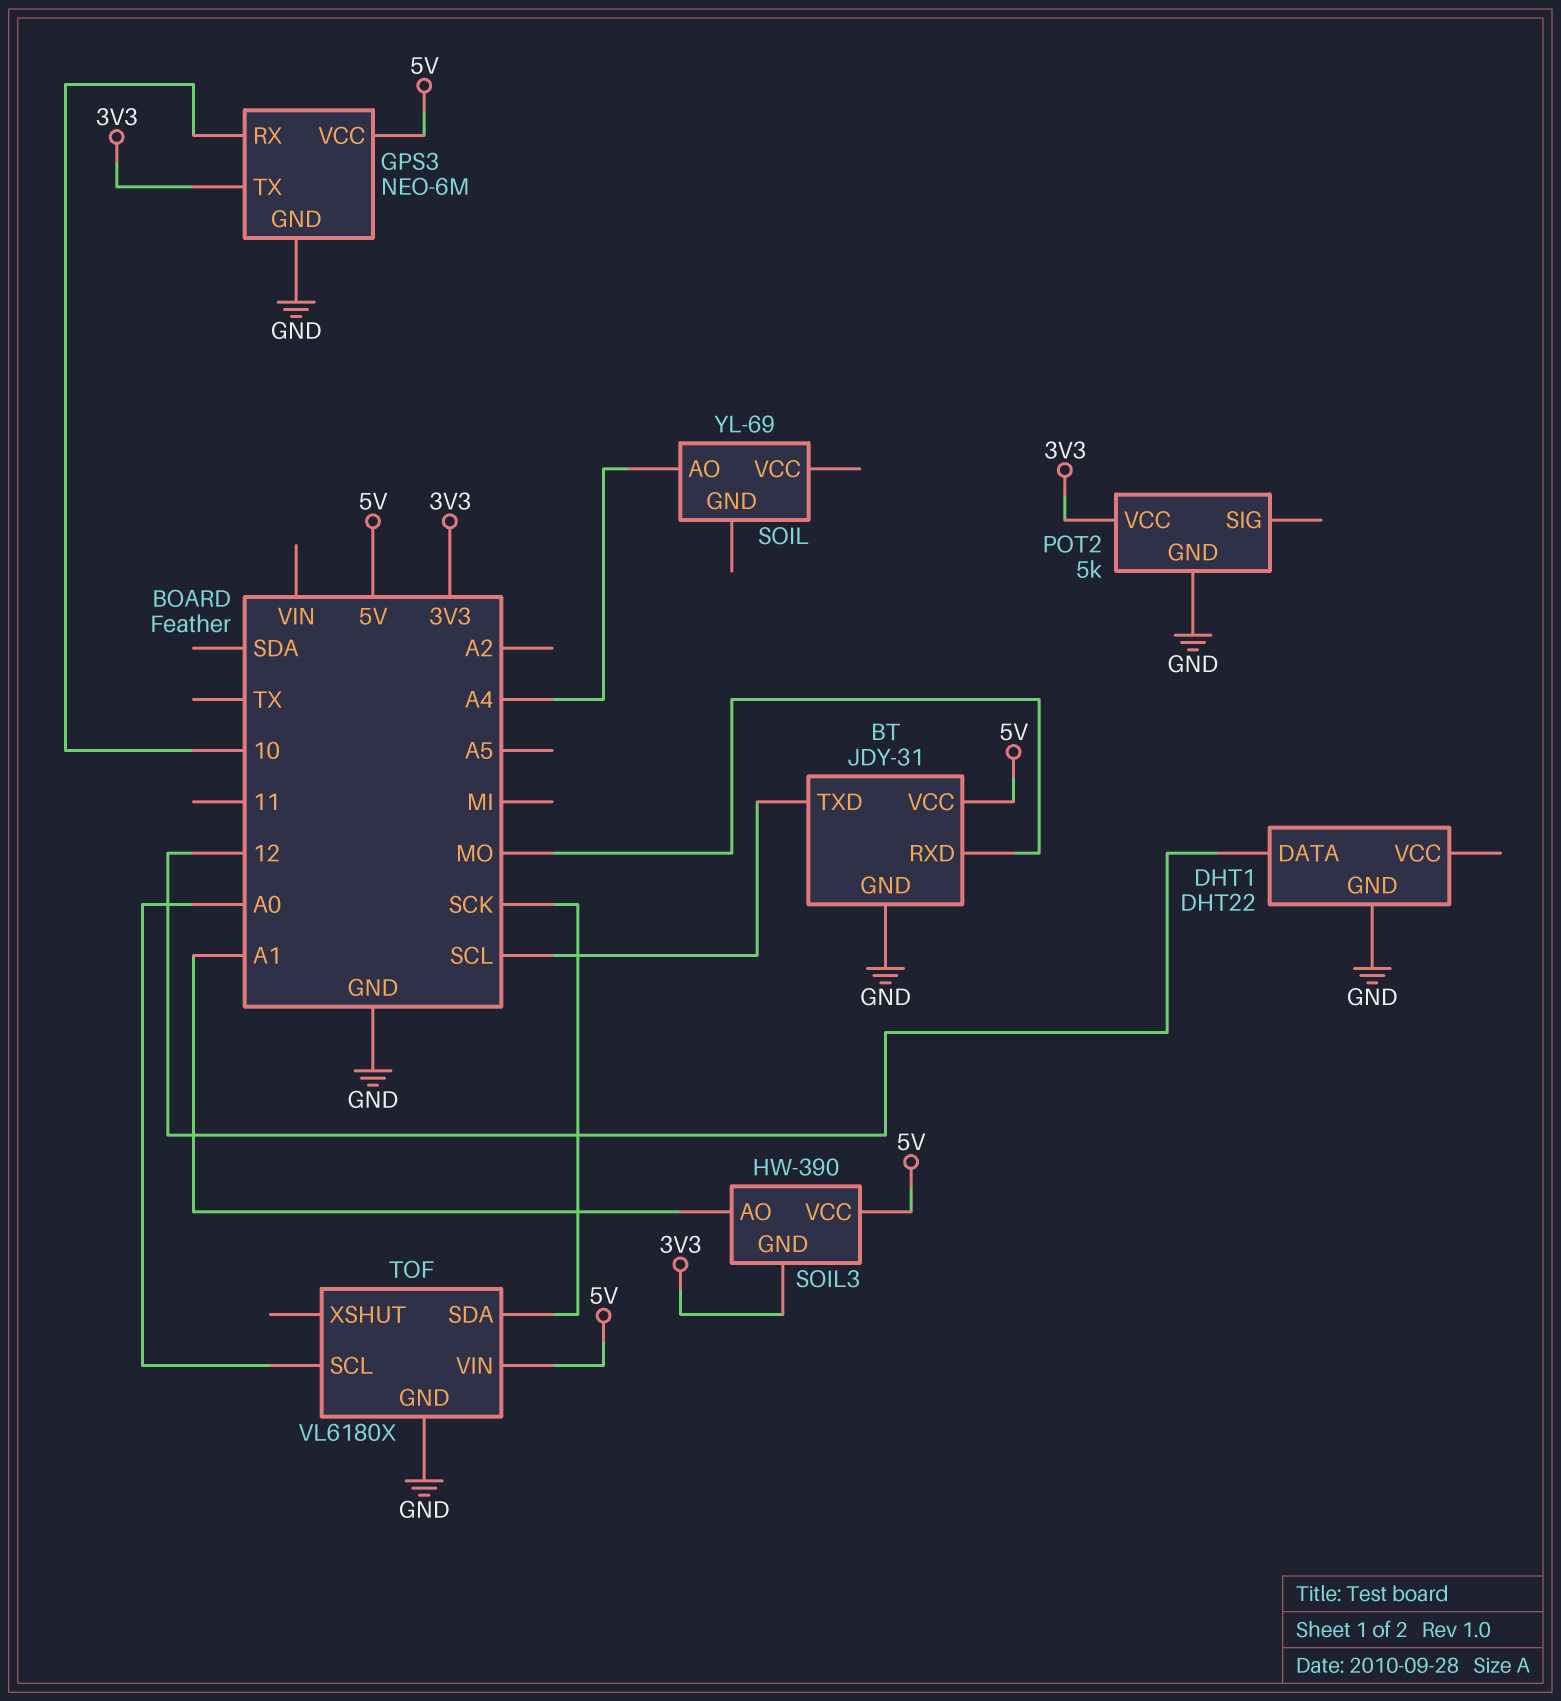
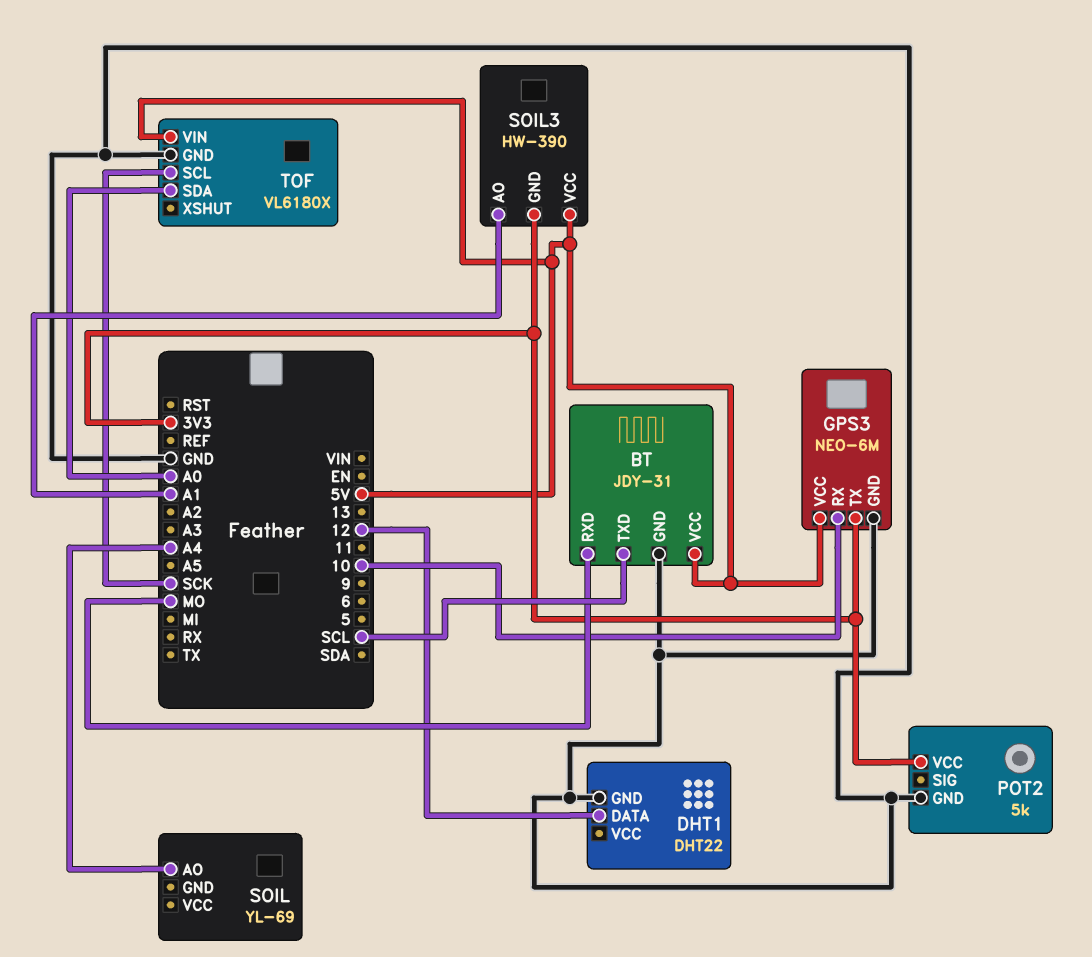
TOF pin SCL: A0 -> SCK
TOF pin SDA: SCK -> A0

